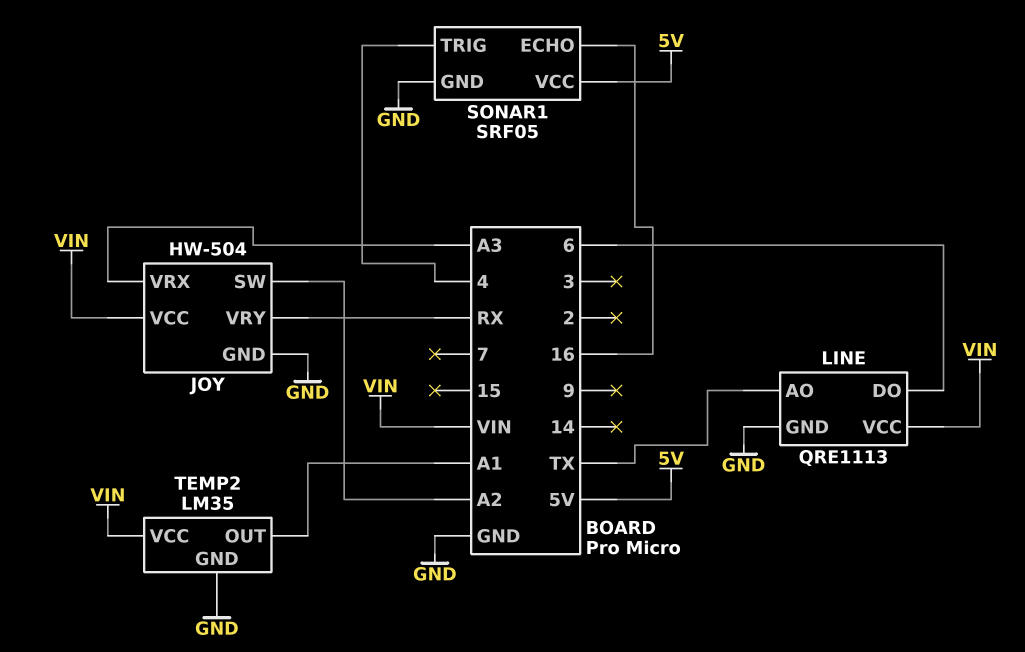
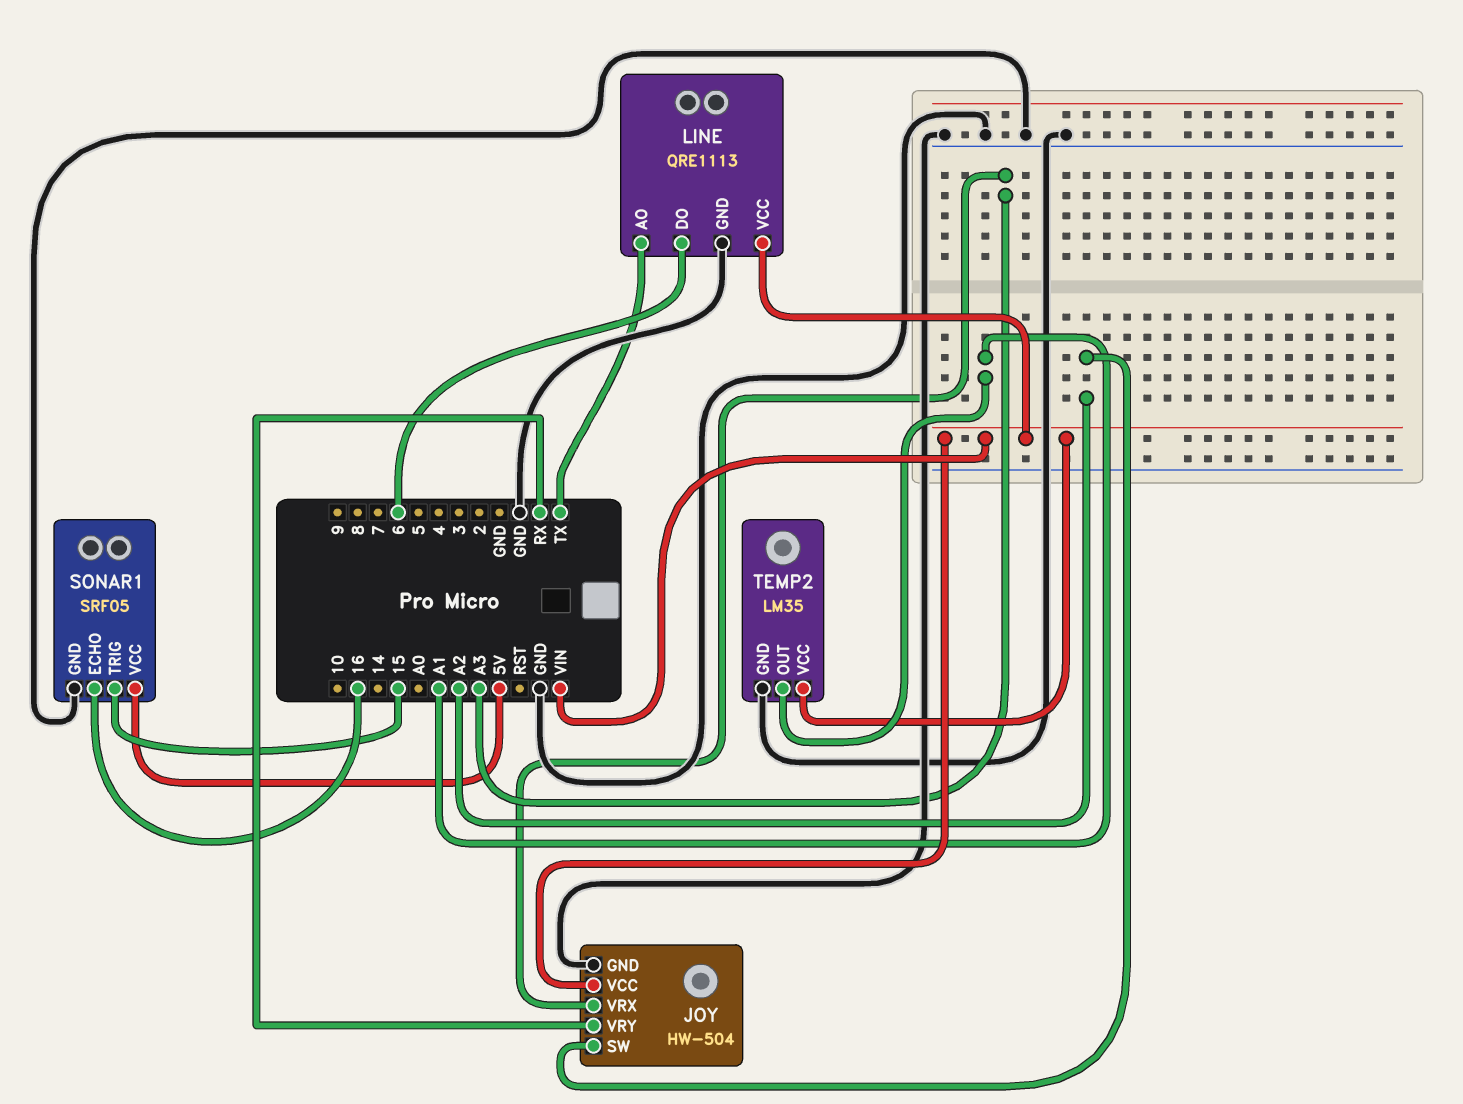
SONAR1 pin TRIG: 4 -> 15

